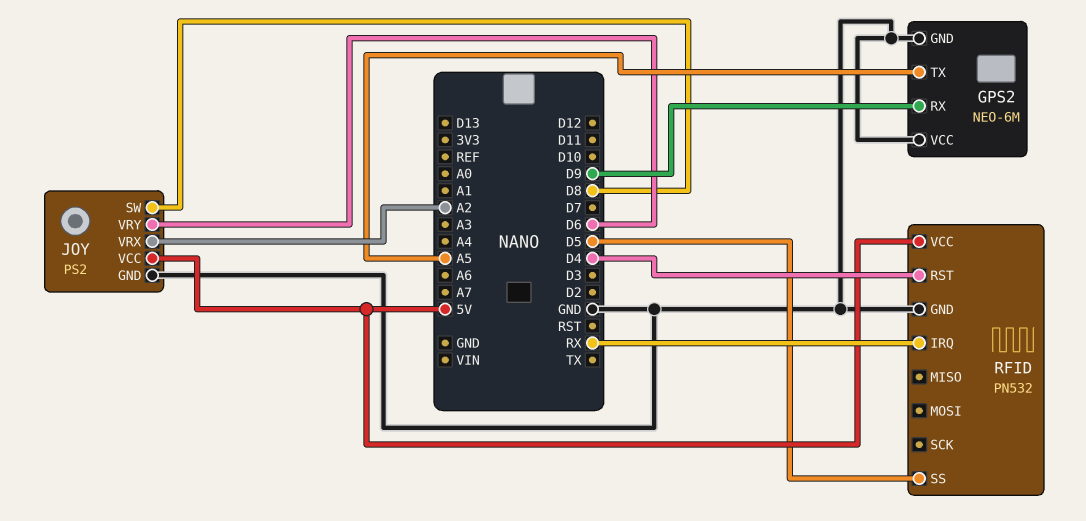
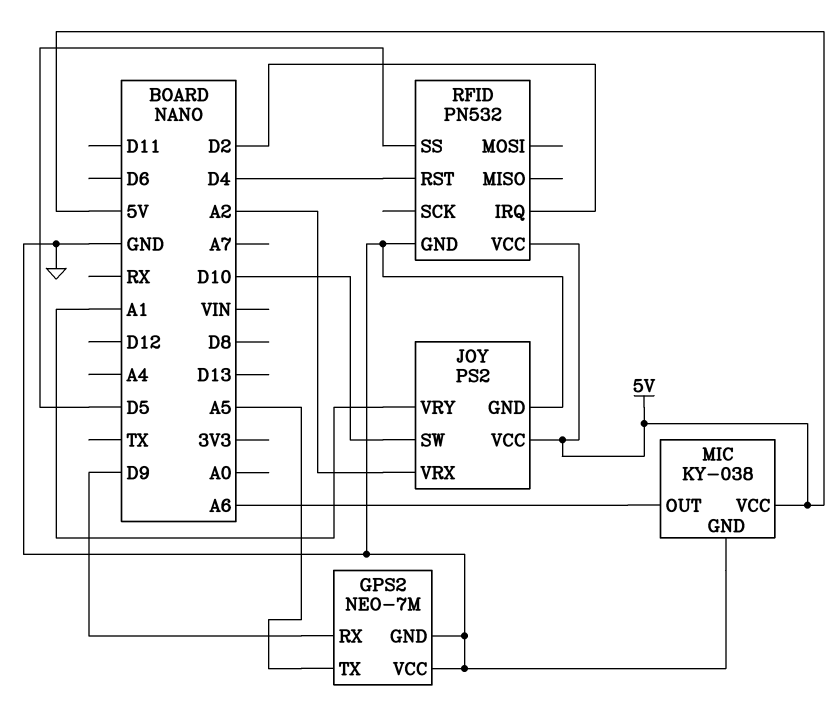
GPS2: NEO-6M -> NEO-7M
JOY pin SW: D8 -> D10
JOY pin VRY: D6 -> A1
MIC: none -> KY-038
MIC pin GND: none -> GND
MIC pin OUT: none -> A6
MIC pin VCC: none -> 5V
RFID pin IRQ: RX -> D2

